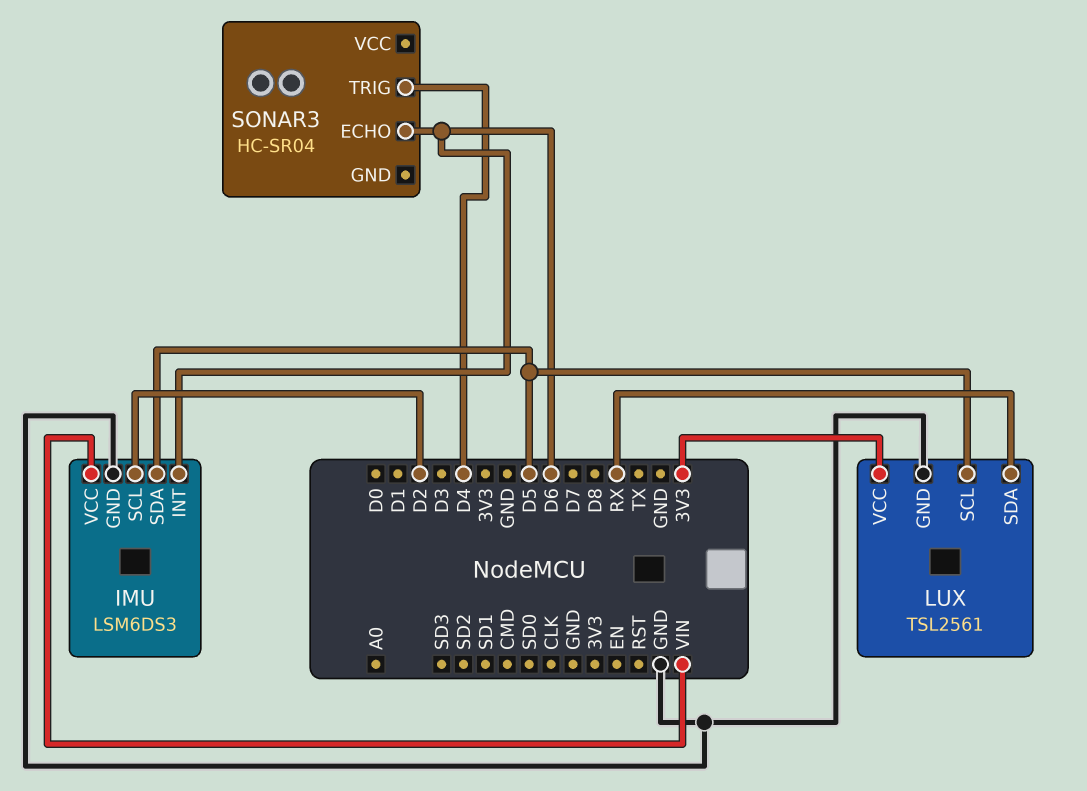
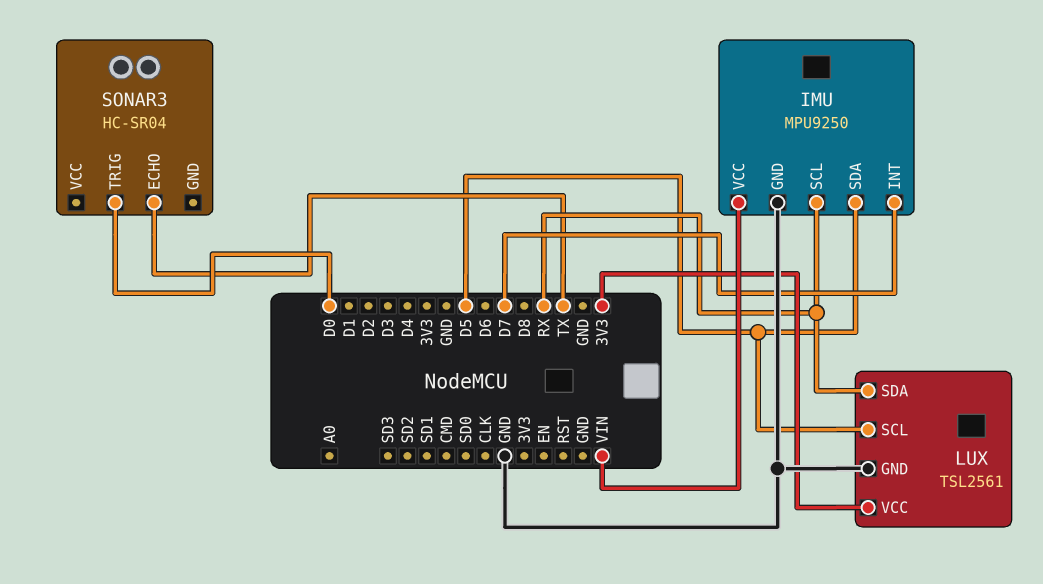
IMU: LSM6DS3 -> MPU9250
IMU pin INT: D6 -> D7
IMU pin SCL: D2 -> RX
SONAR3 pin ECHO: D6 -> TX
SONAR3 pin TRIG: D4 -> D0

